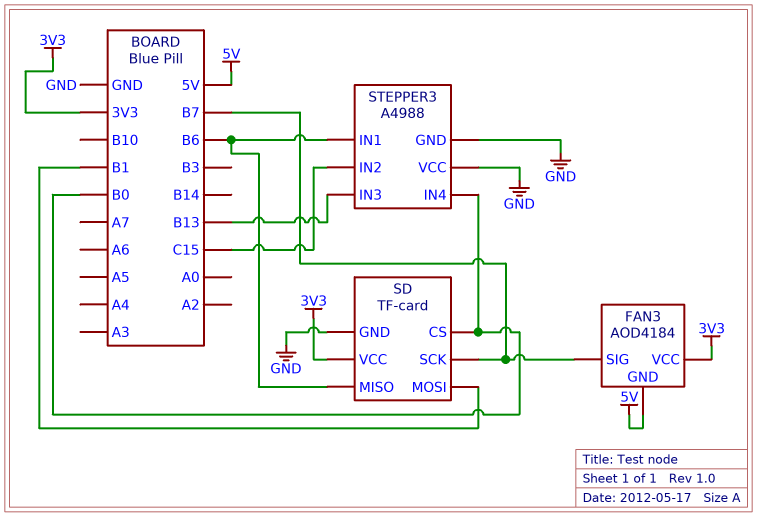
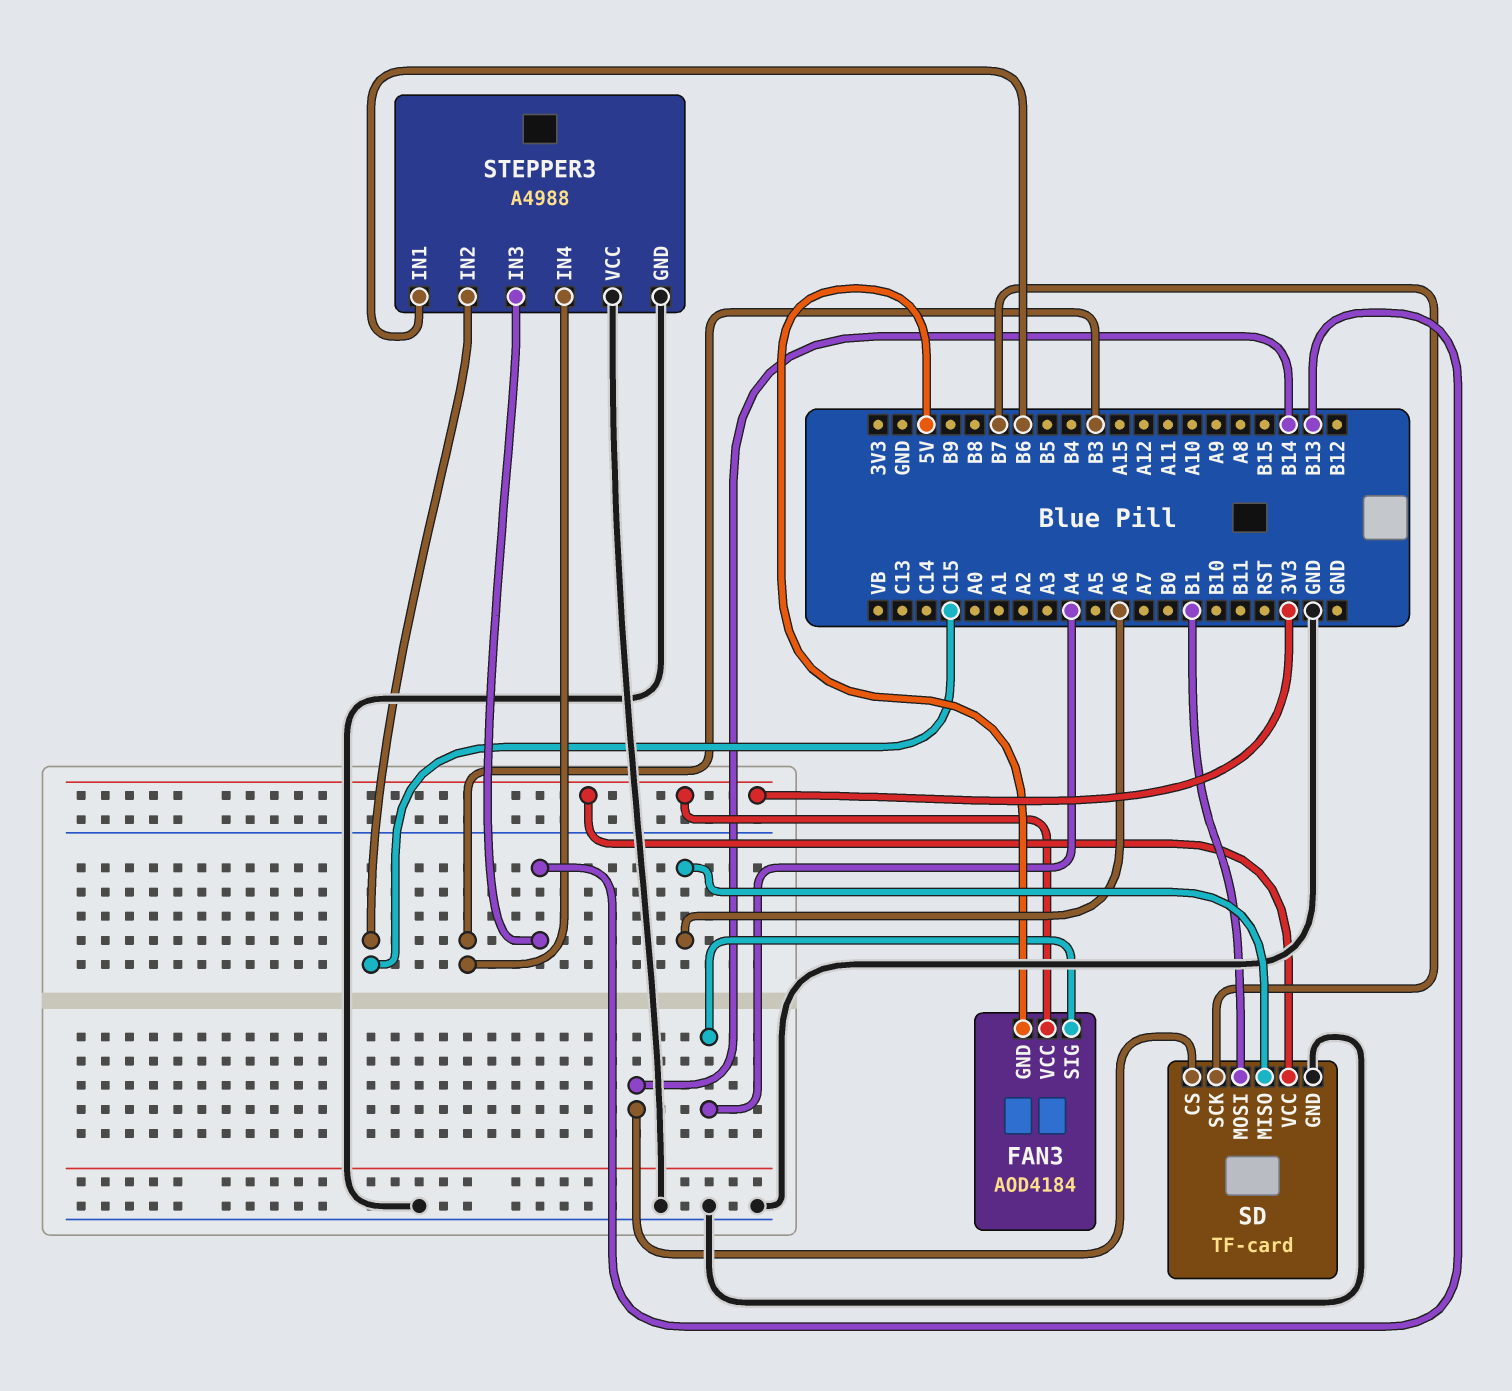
FAN3 pin SIG: B7 -> A4
SD pin CS: B0 -> B14
SD pin MISO: B6 -> A6
STEPPER3 pin IN4: B0 -> B3

